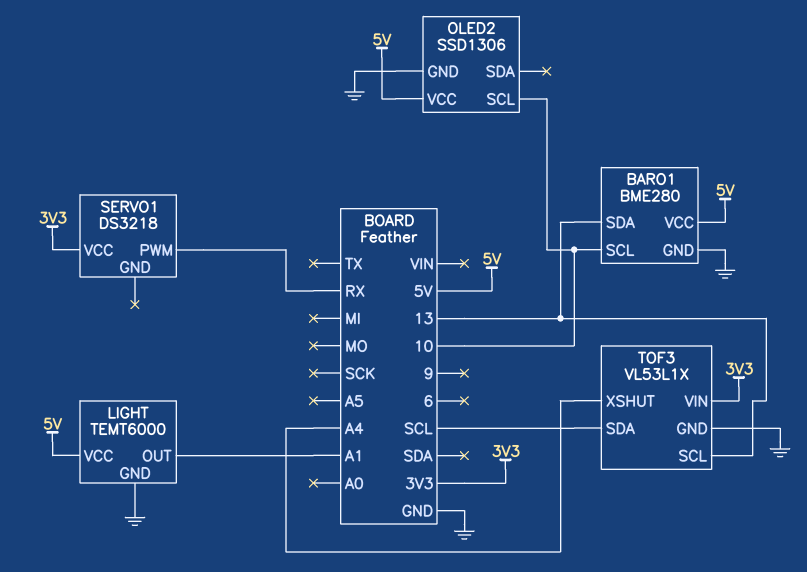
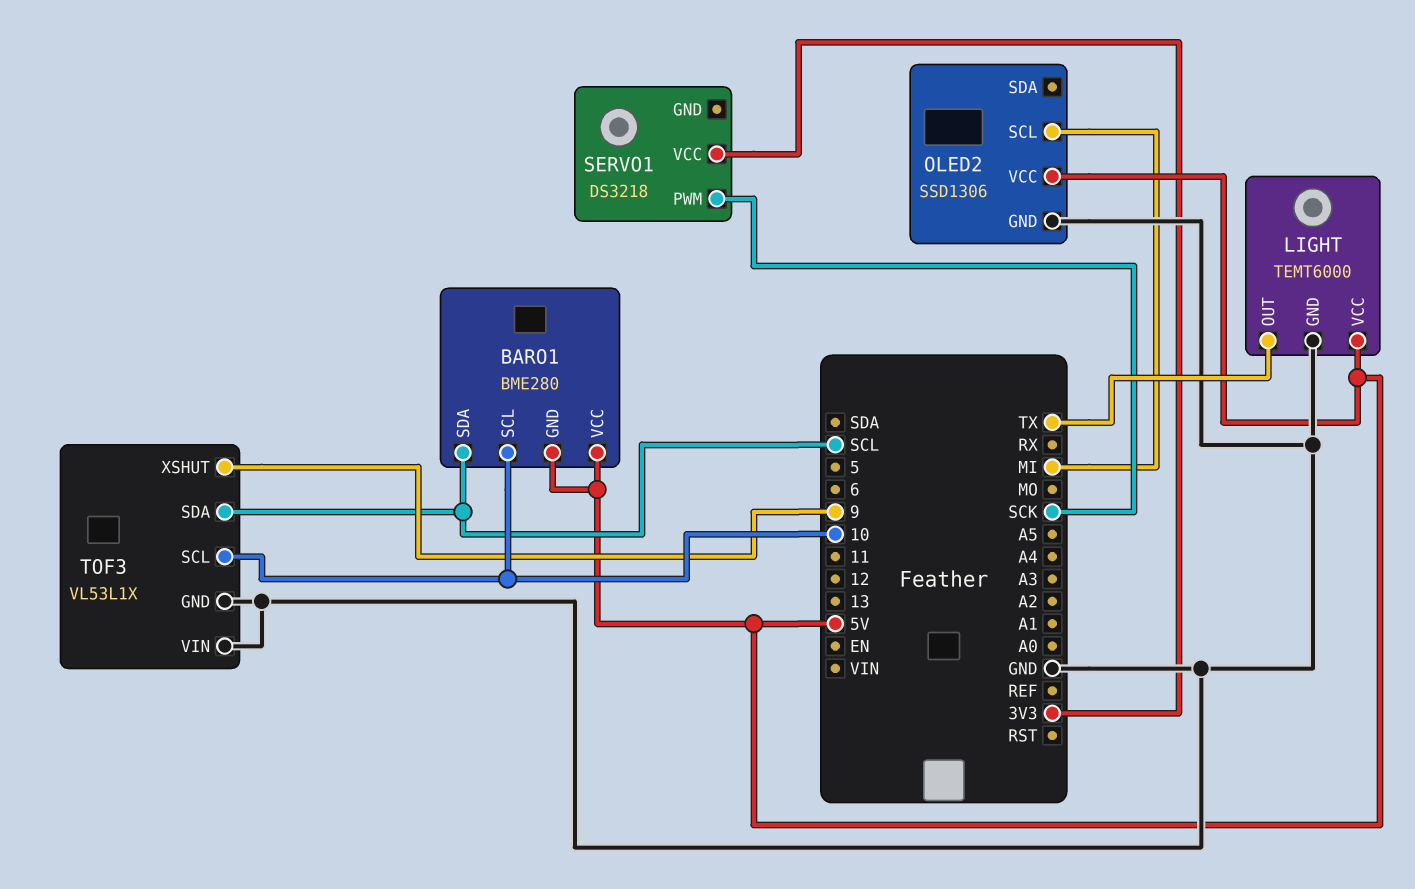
BARO1 pin GND: GND -> 5V
BARO1 pin SDA: 13 -> SCL
LIGHT pin OUT: A1 -> TX
OLED2 pin SCL: 10 -> MI
SERVO1 pin PWM: RX -> SCK
TOF3 pin SCL: 13 -> 10
TOF3 pin VIN: 3V3 -> GND
TOF3 pin XSHUT: A4 -> 9

